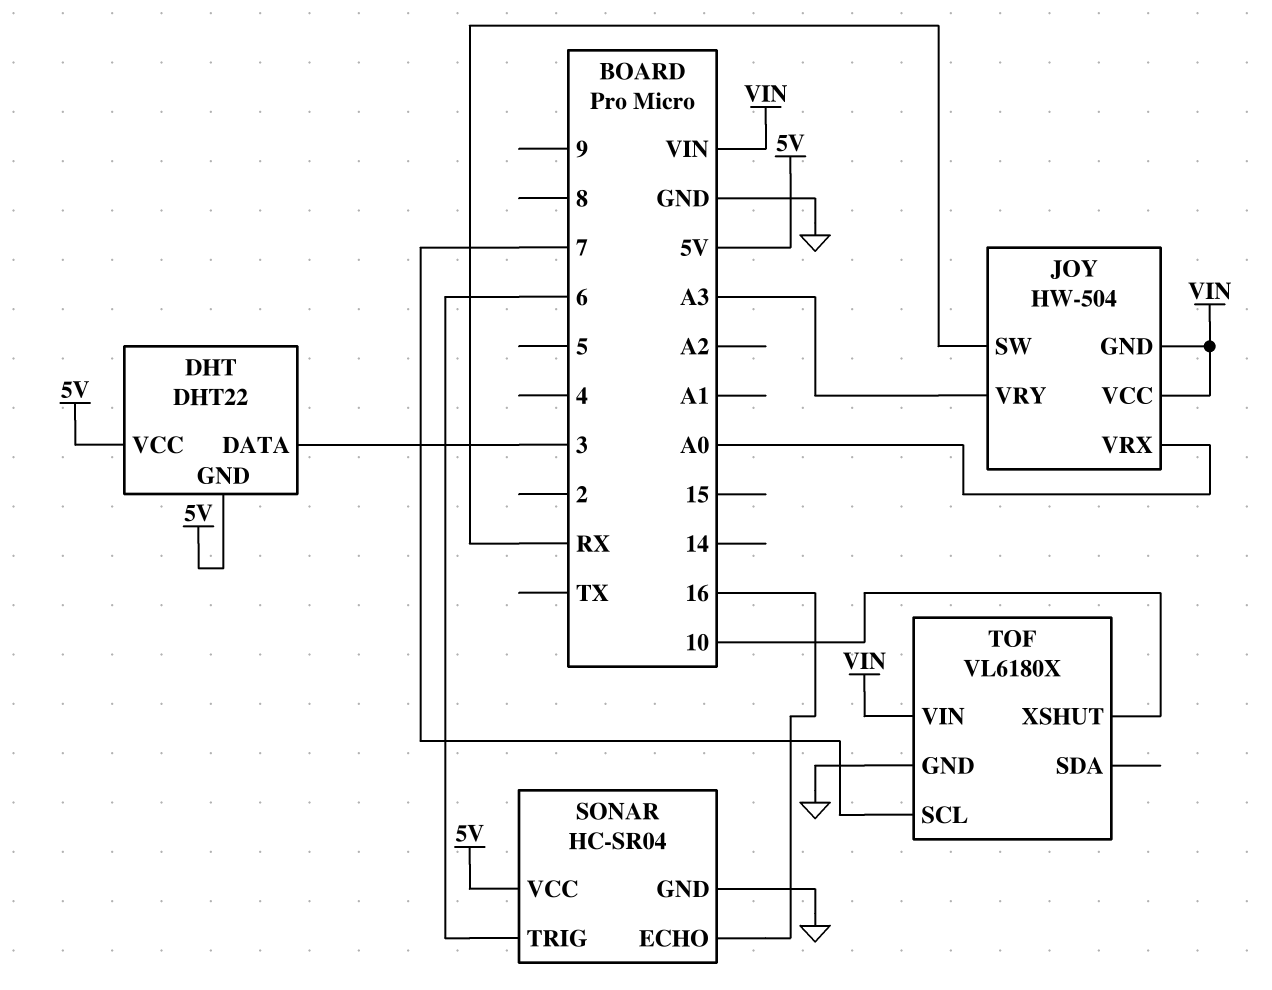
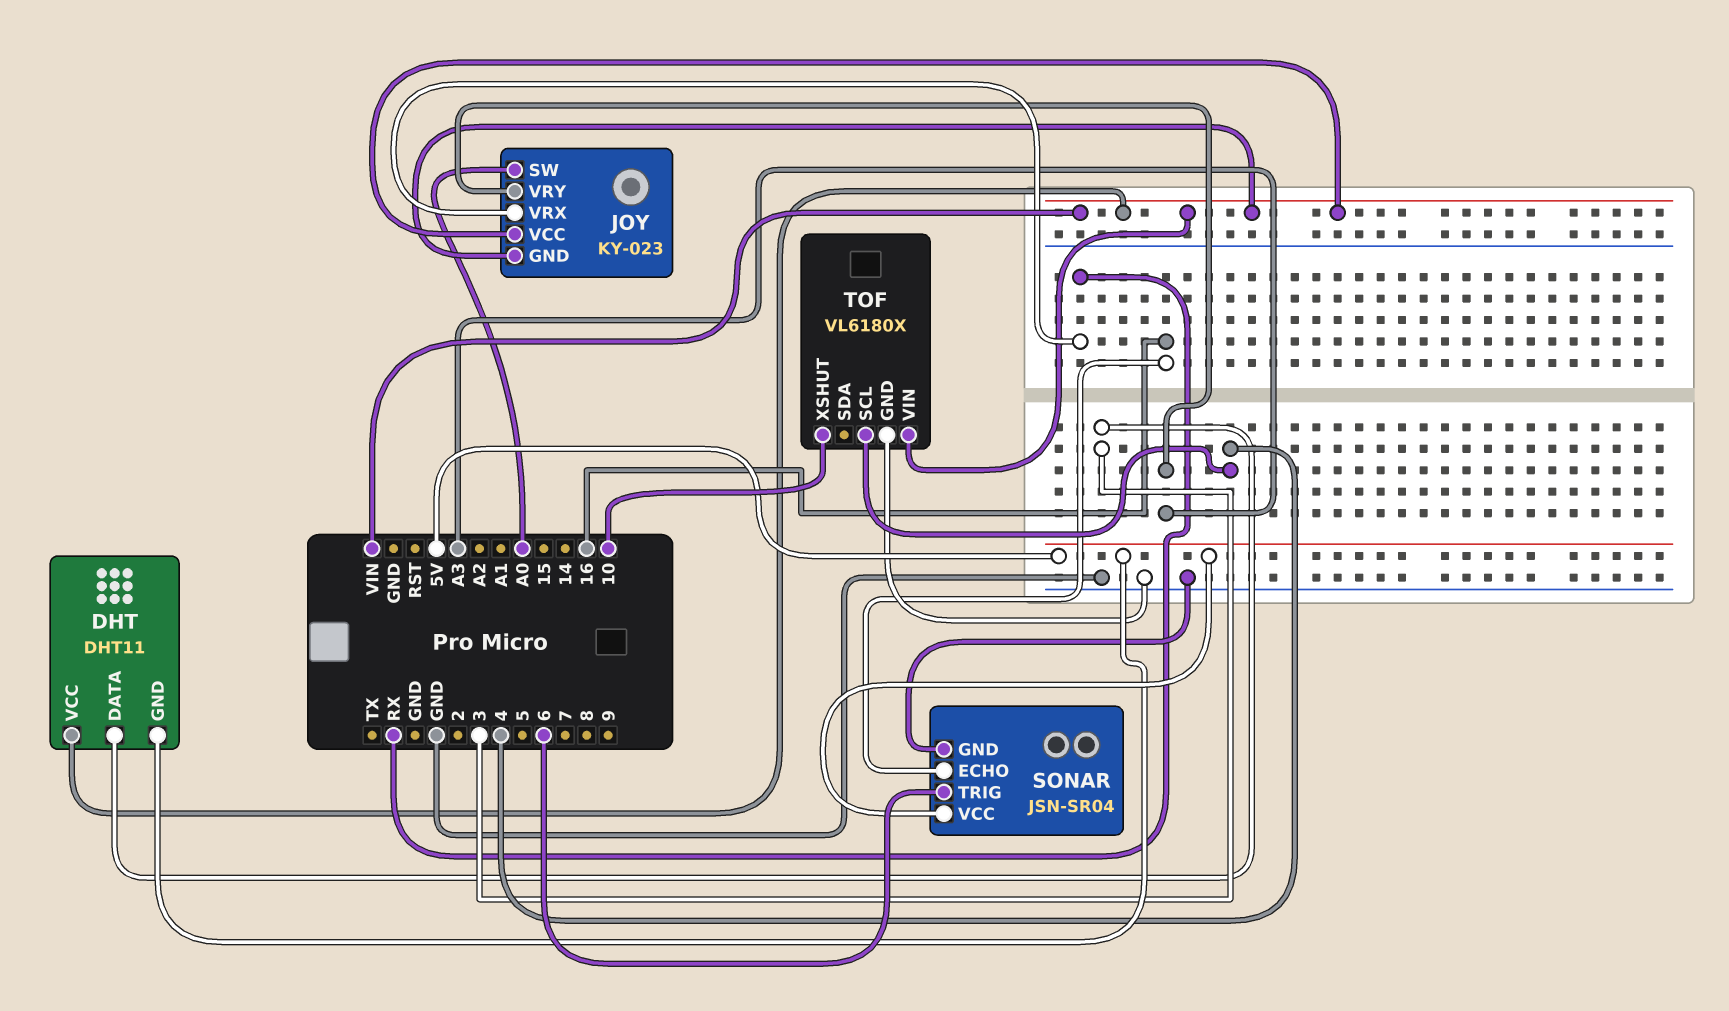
DHT: DHT22 -> DHT11
DHT pin VCC: 5V -> VIN
JOY: HW-504 -> KY-023
JOY pin SW: RX -> A0
JOY pin VRX: A0 -> RX
SONAR: HC-SR04 -> JSN-SR04
TOF pin SCL: 7 -> 4

